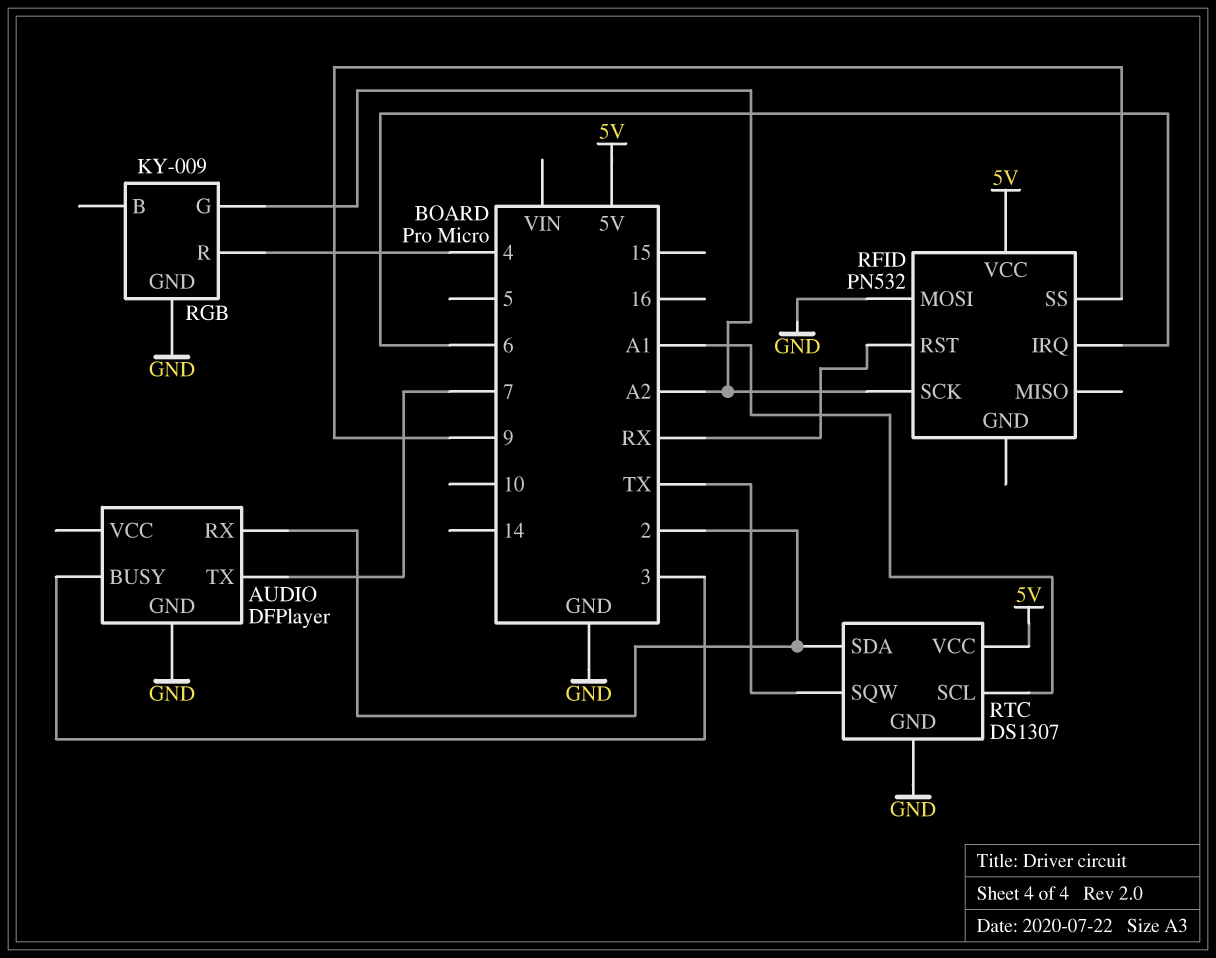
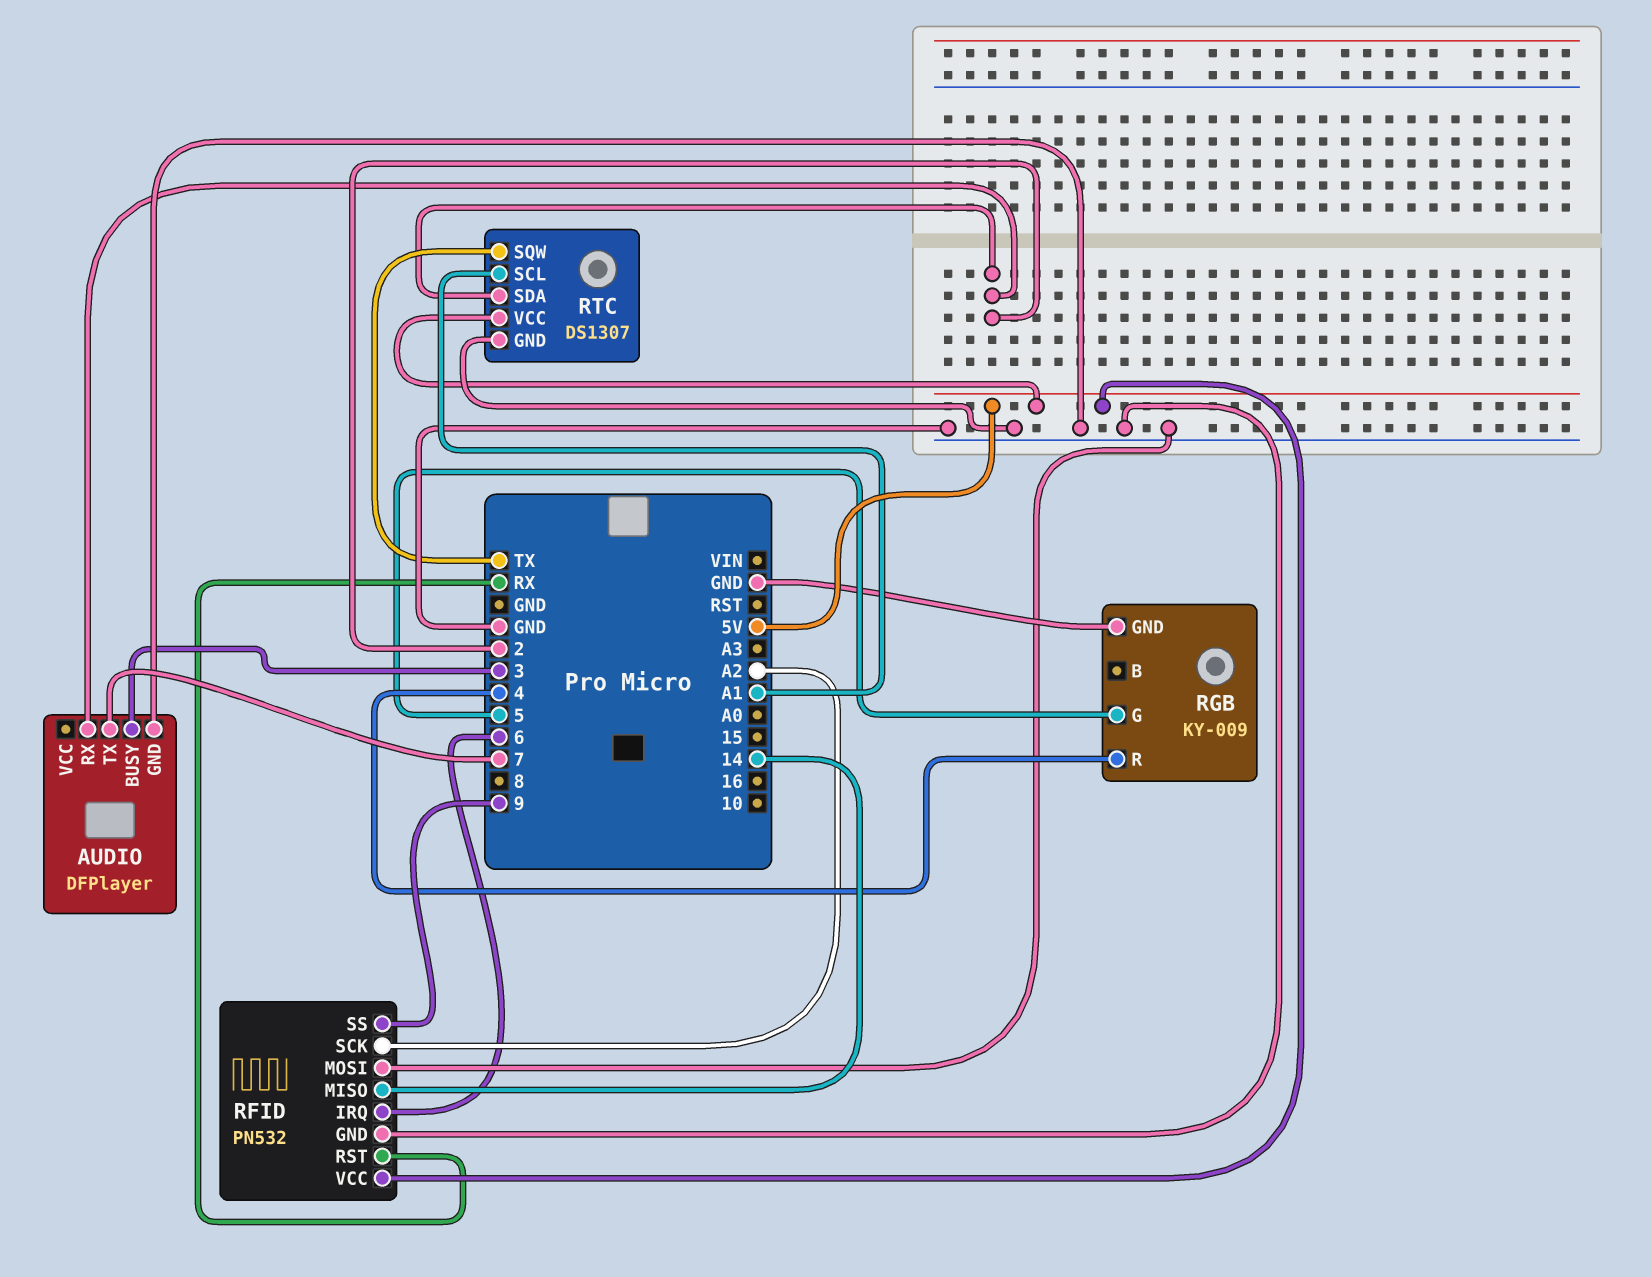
RFID pin GND: none -> GND
RFID pin MISO: none -> 14
RGB pin G: A2 -> 5

